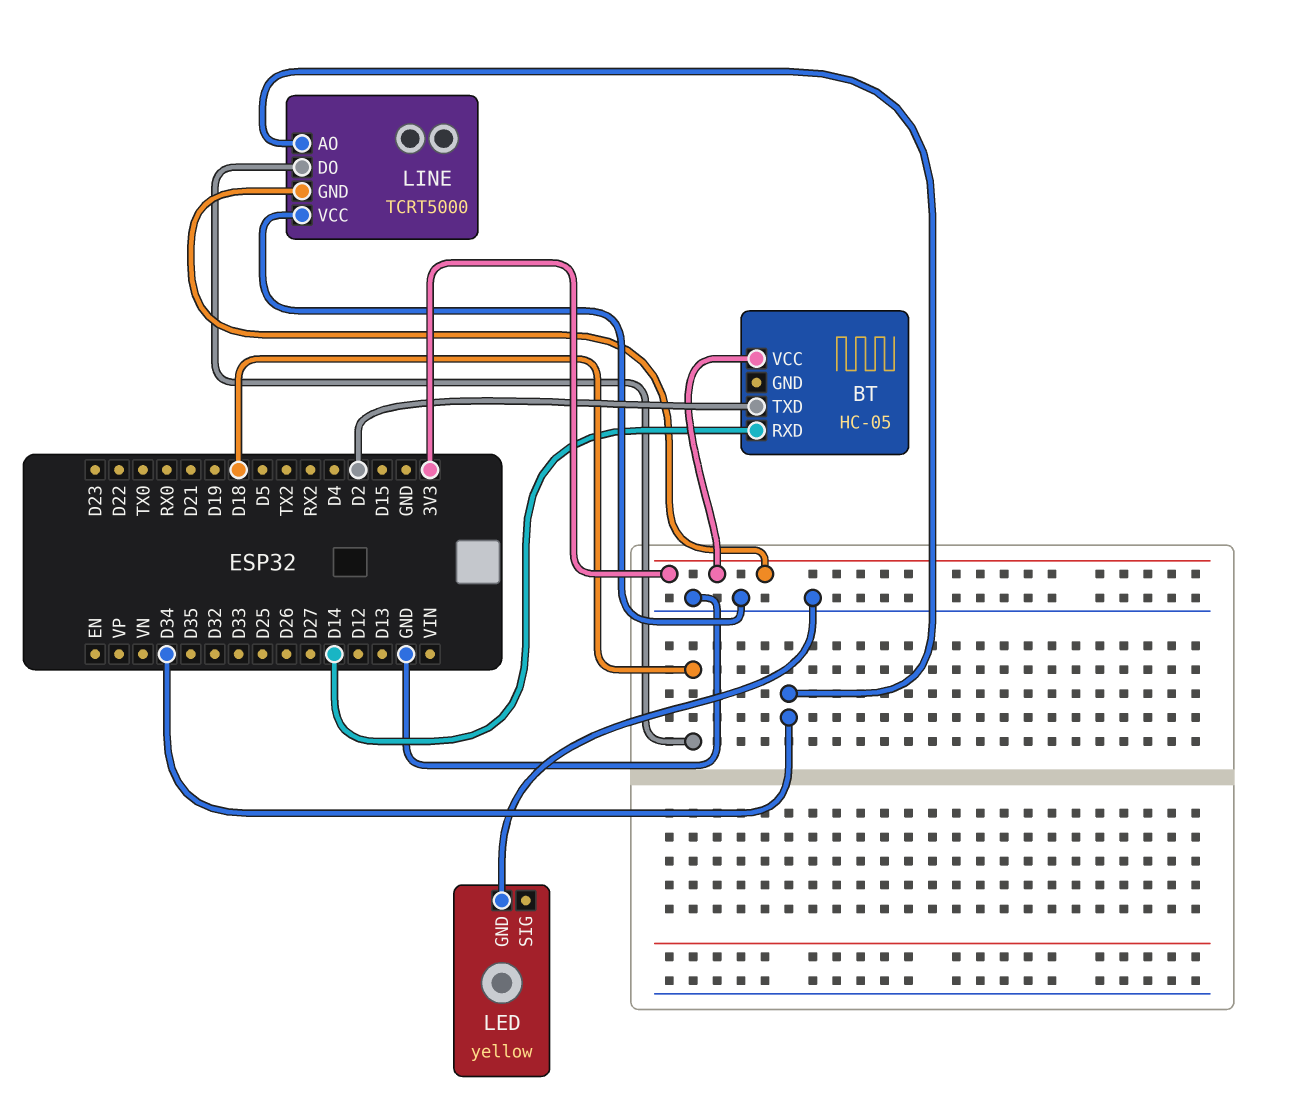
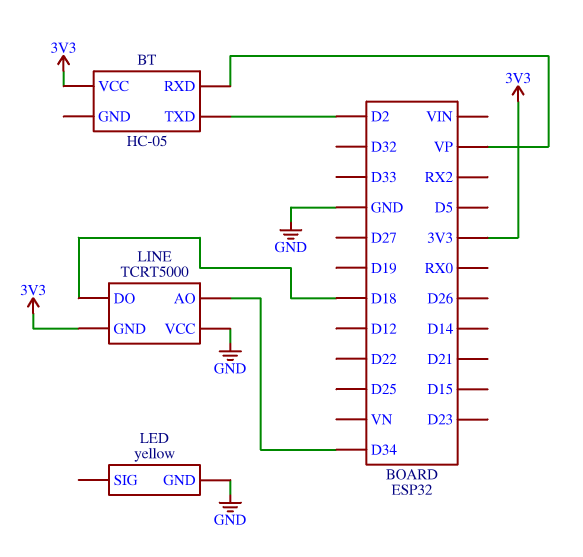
BT pin RXD: D14 -> VP

